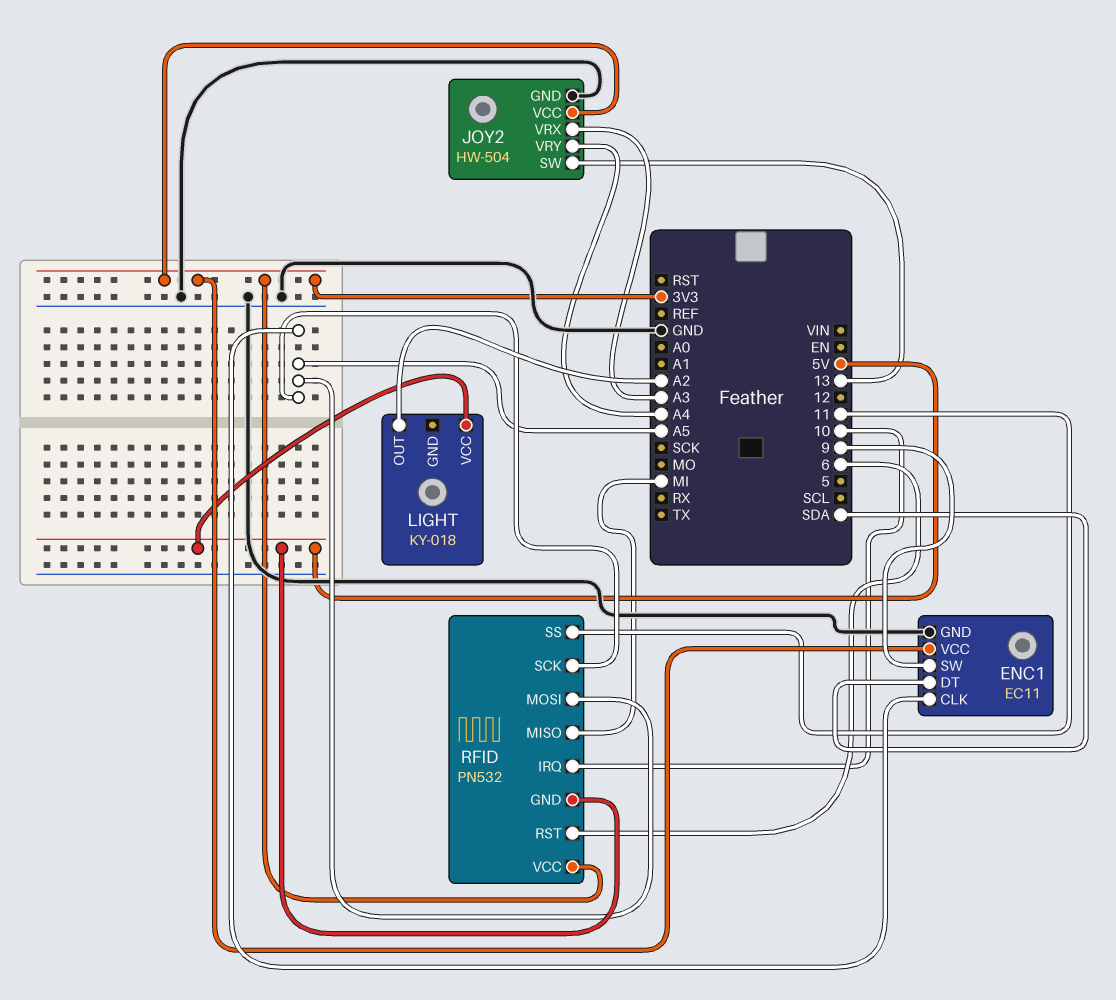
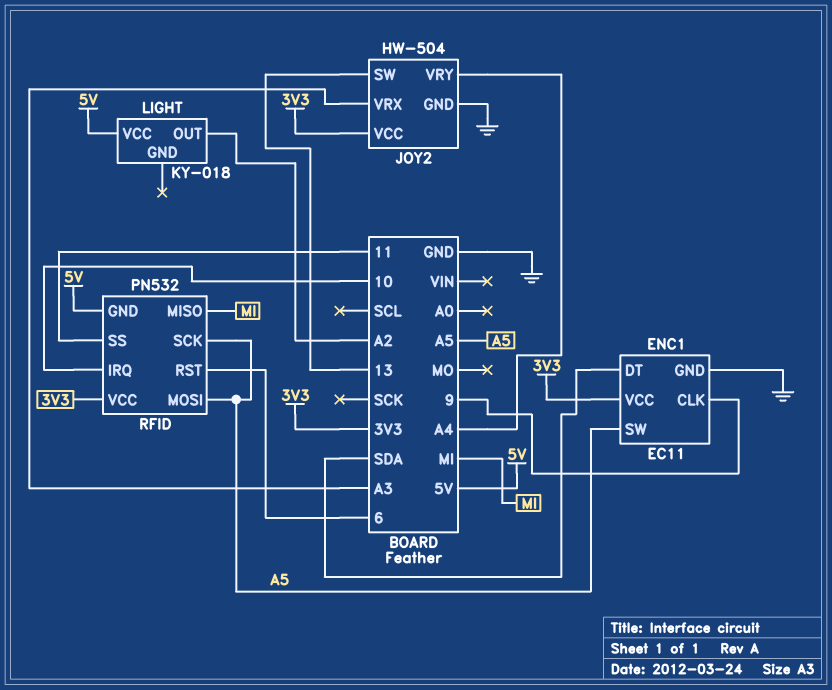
ENC1 pin CLK: A5 -> 9
ENC1 pin SW: 9 -> A5

